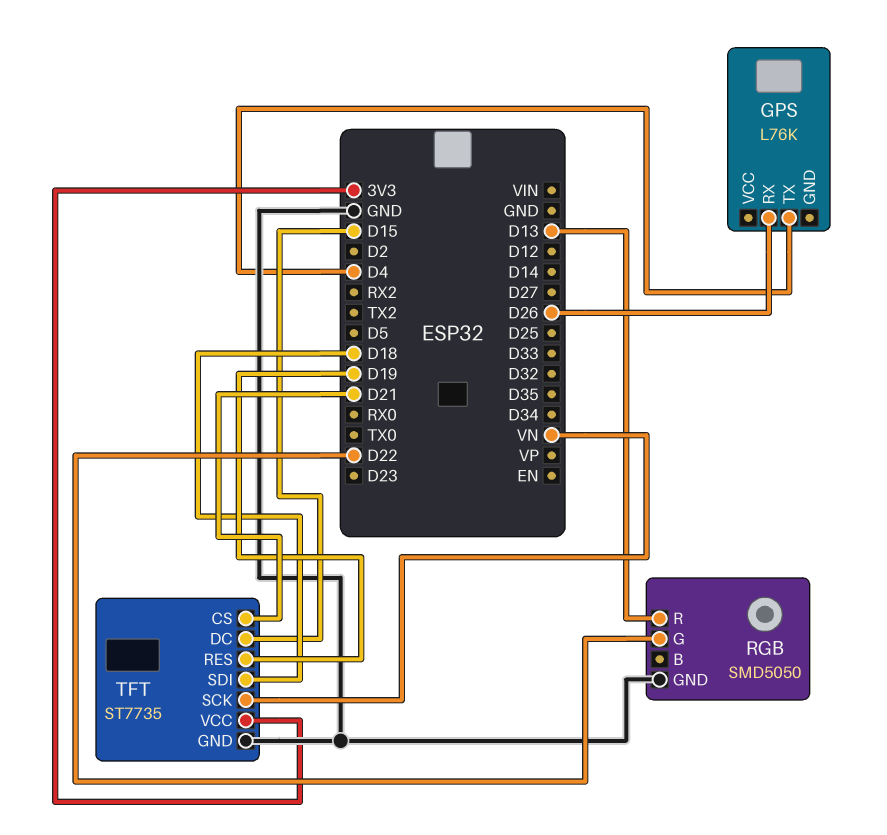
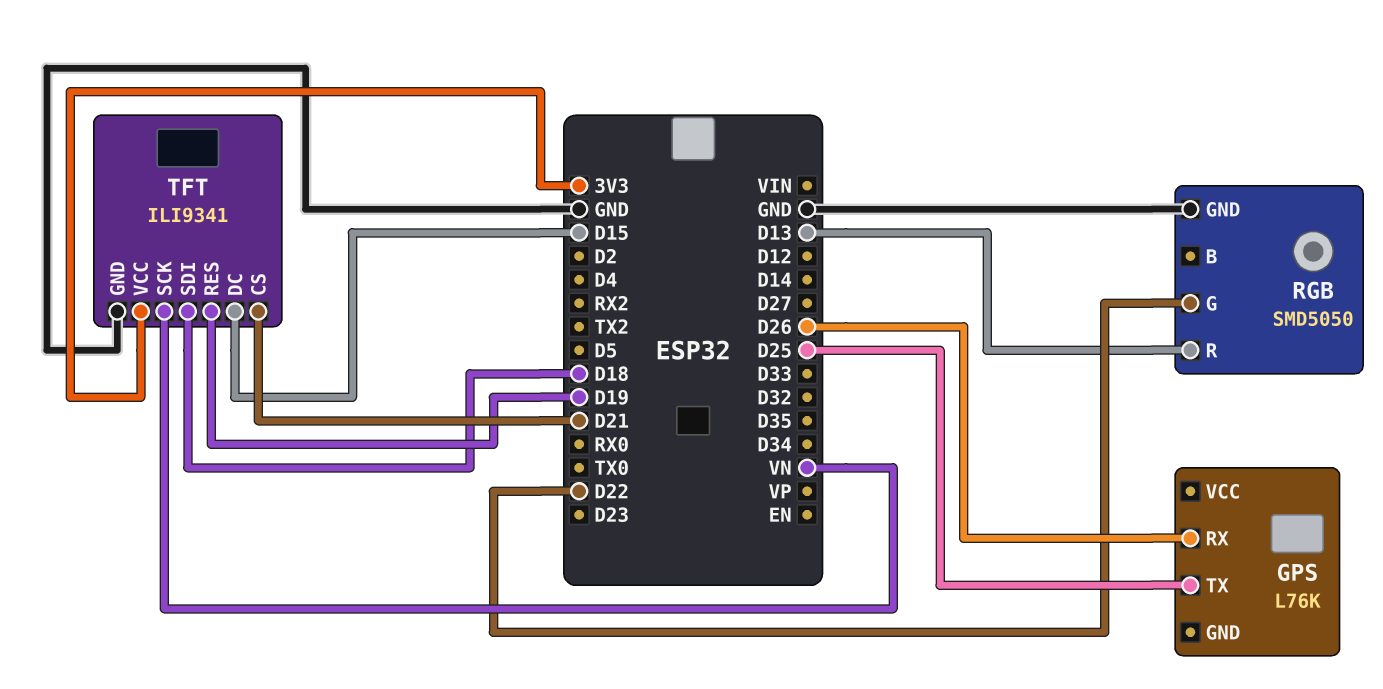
GPS pin TX: D4 -> D25
TFT: ST7735 -> ILI9341

